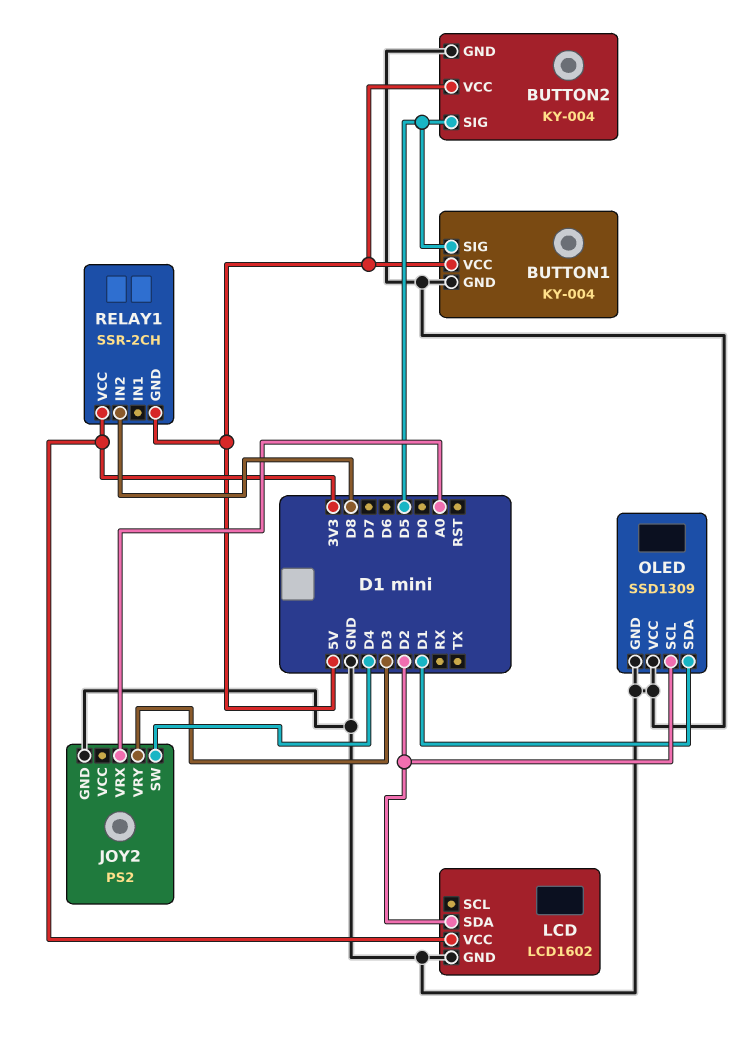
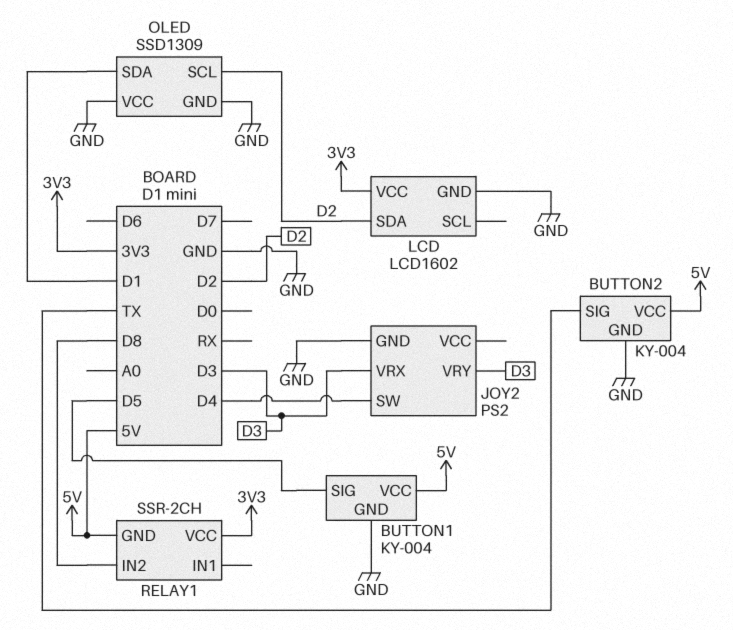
BUTTON2 pin SIG: D5 -> TX
JOY2 pin VRX: A0 -> D3

